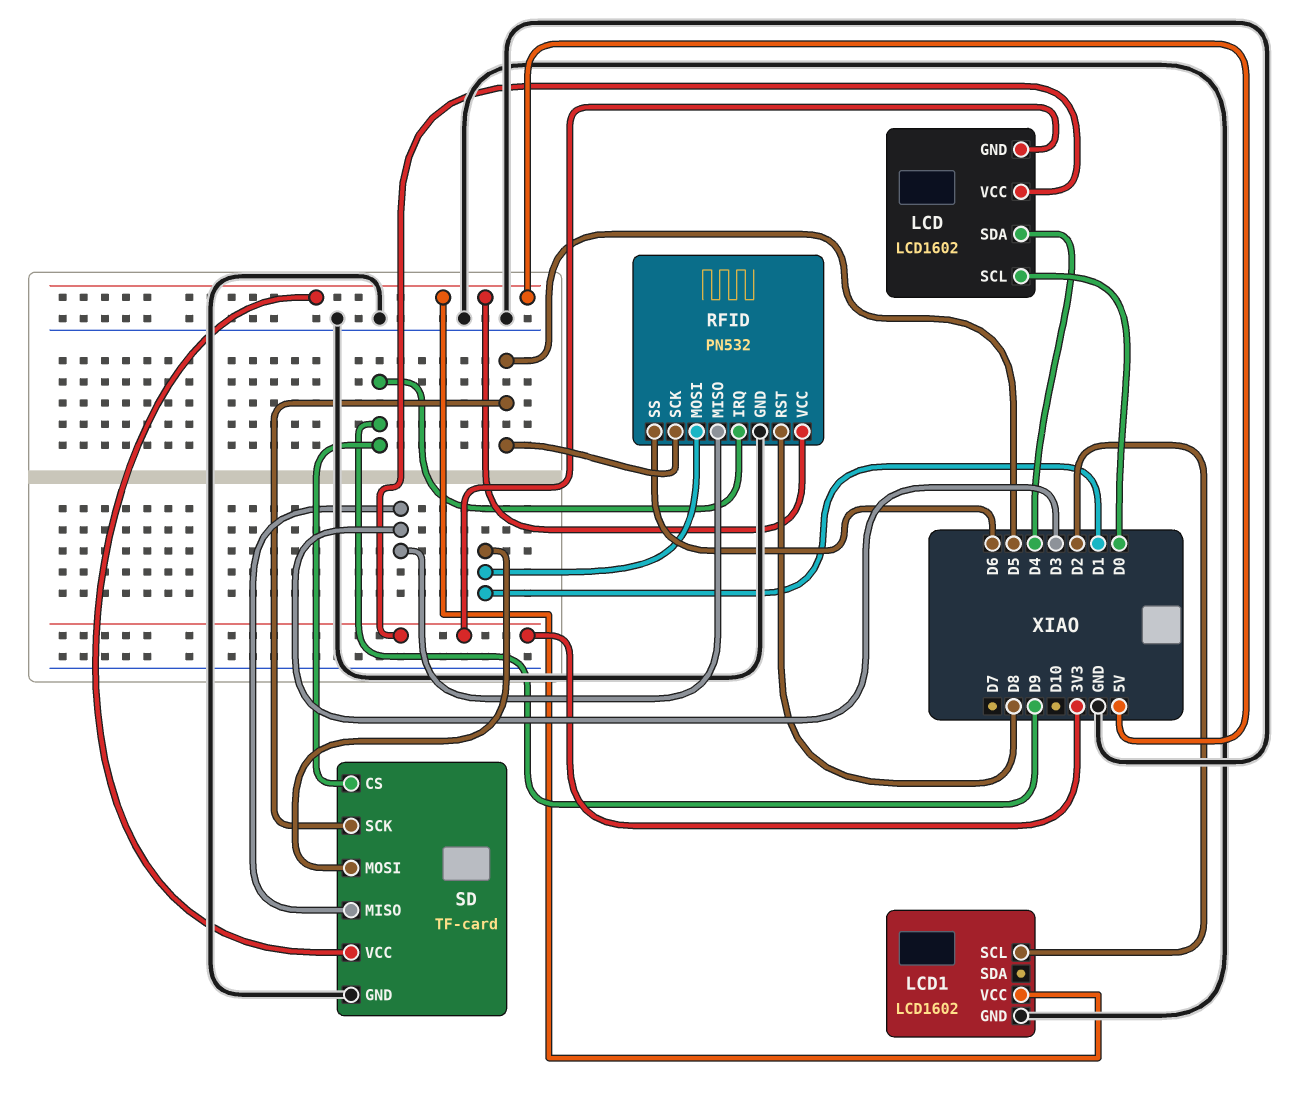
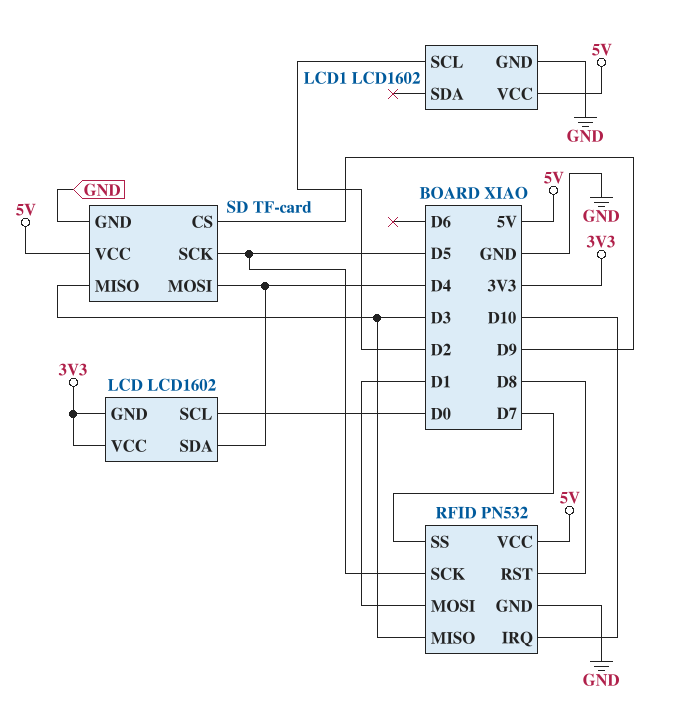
RFID pin IRQ: D9 -> D10
RFID pin SS: D6 -> D7
SD pin MOSI: D1 -> D4

